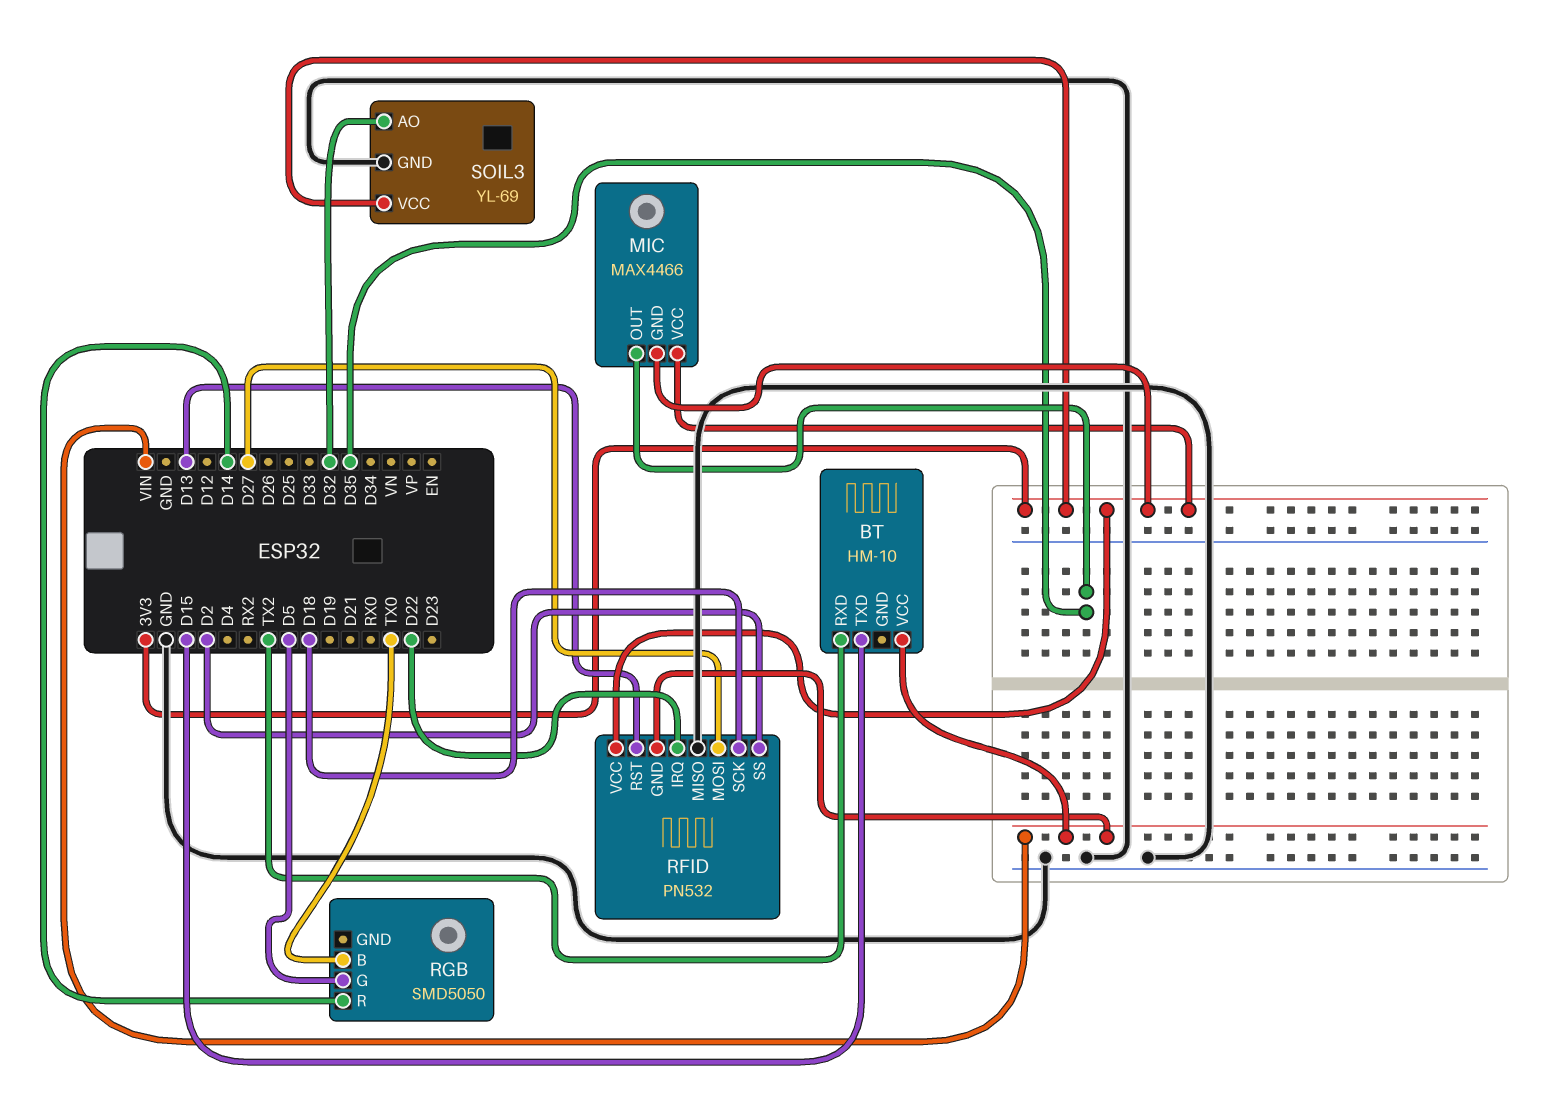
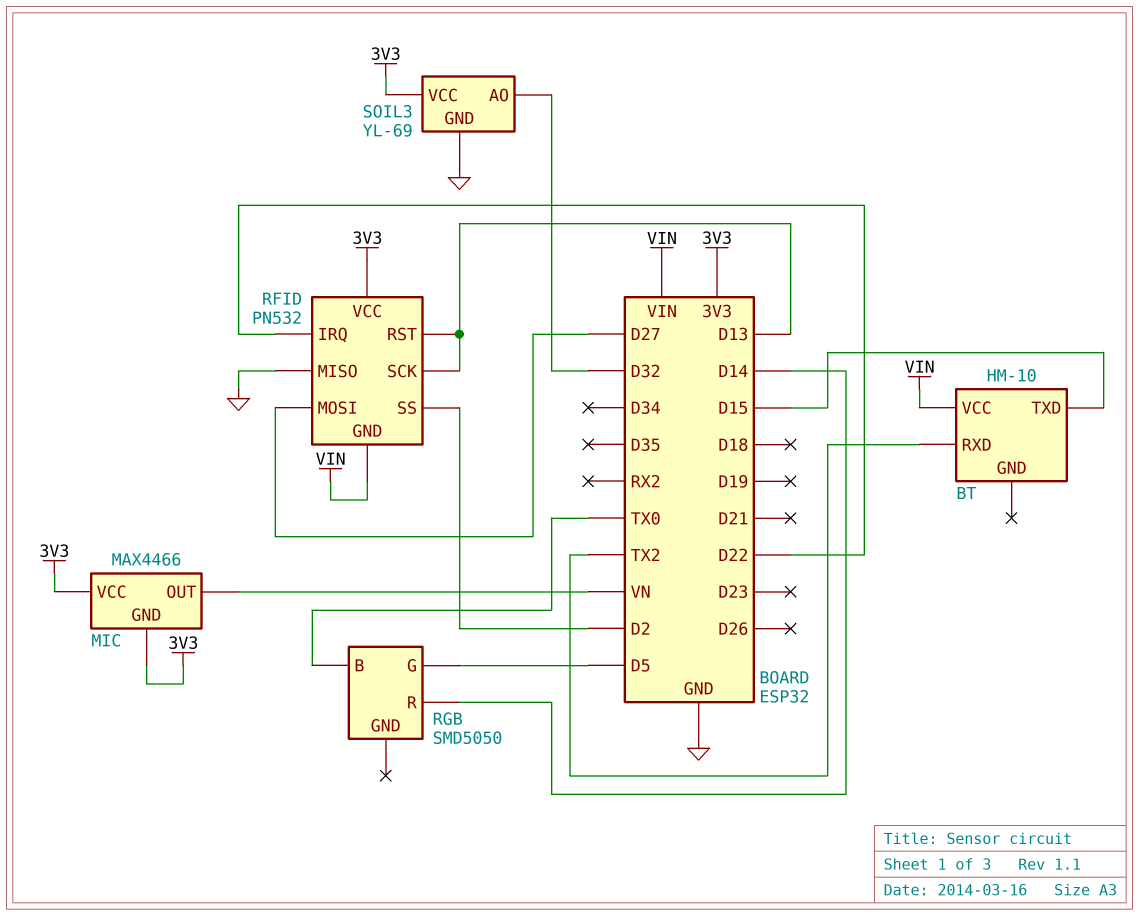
MIC pin OUT: D35 -> VN
RFID pin SCK: D18 -> D13

